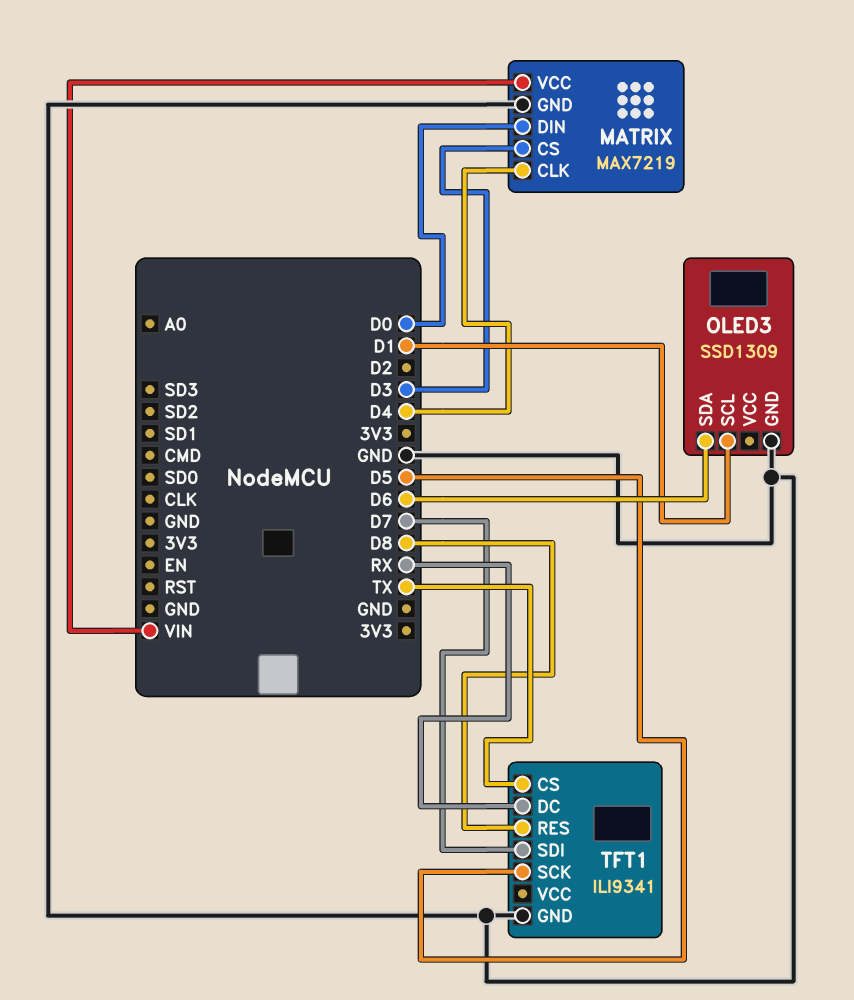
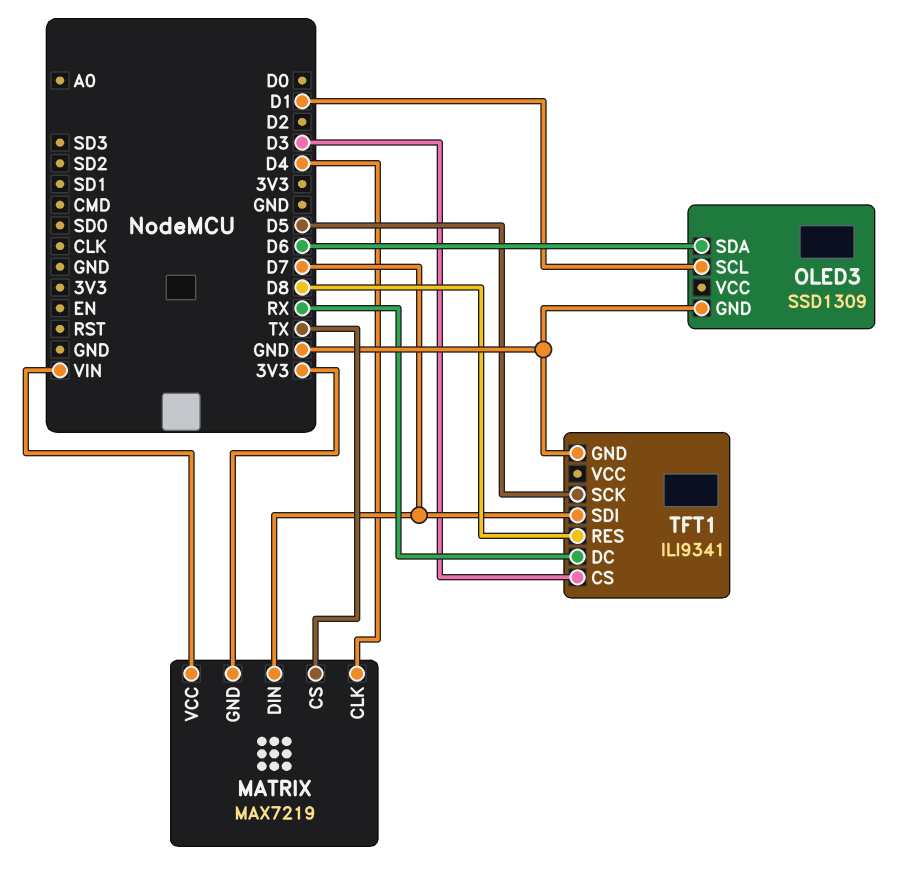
MATRIX pin CS: D3 -> TX
MATRIX pin DIN: D0 -> D7
MATRIX pin GND: GND -> 3V3
TFT1 pin CS: TX -> D3

